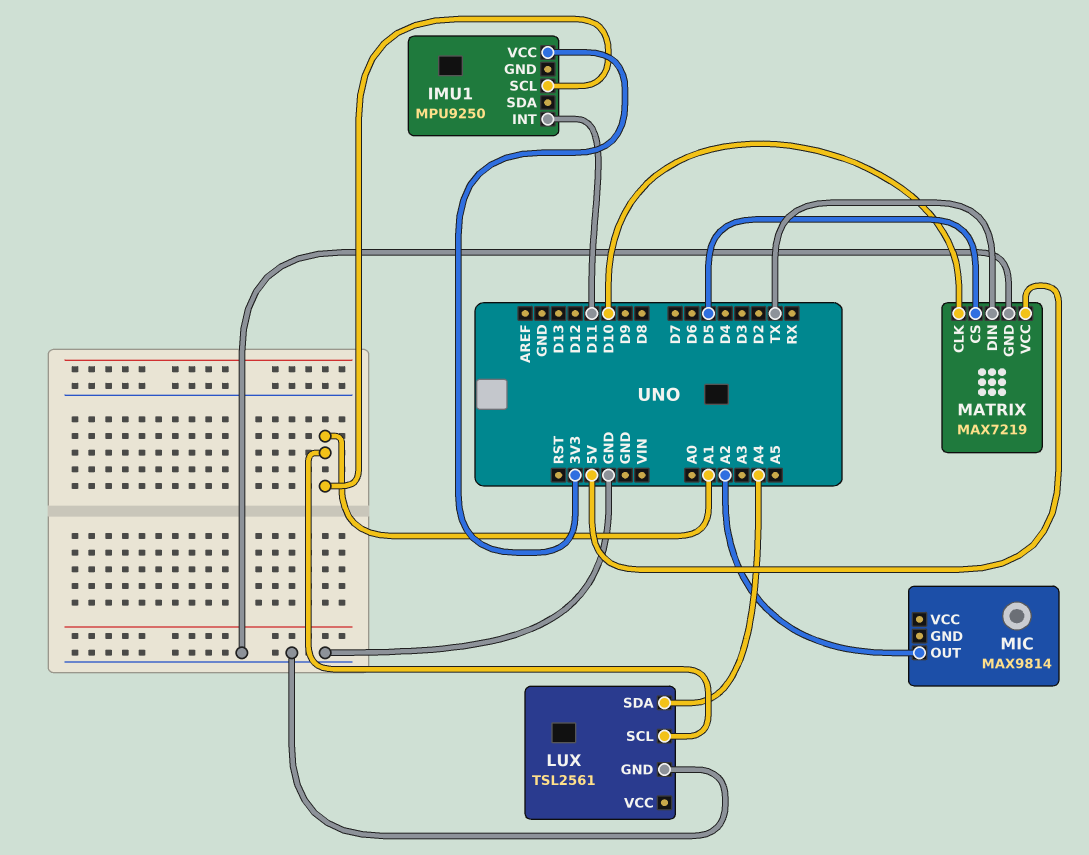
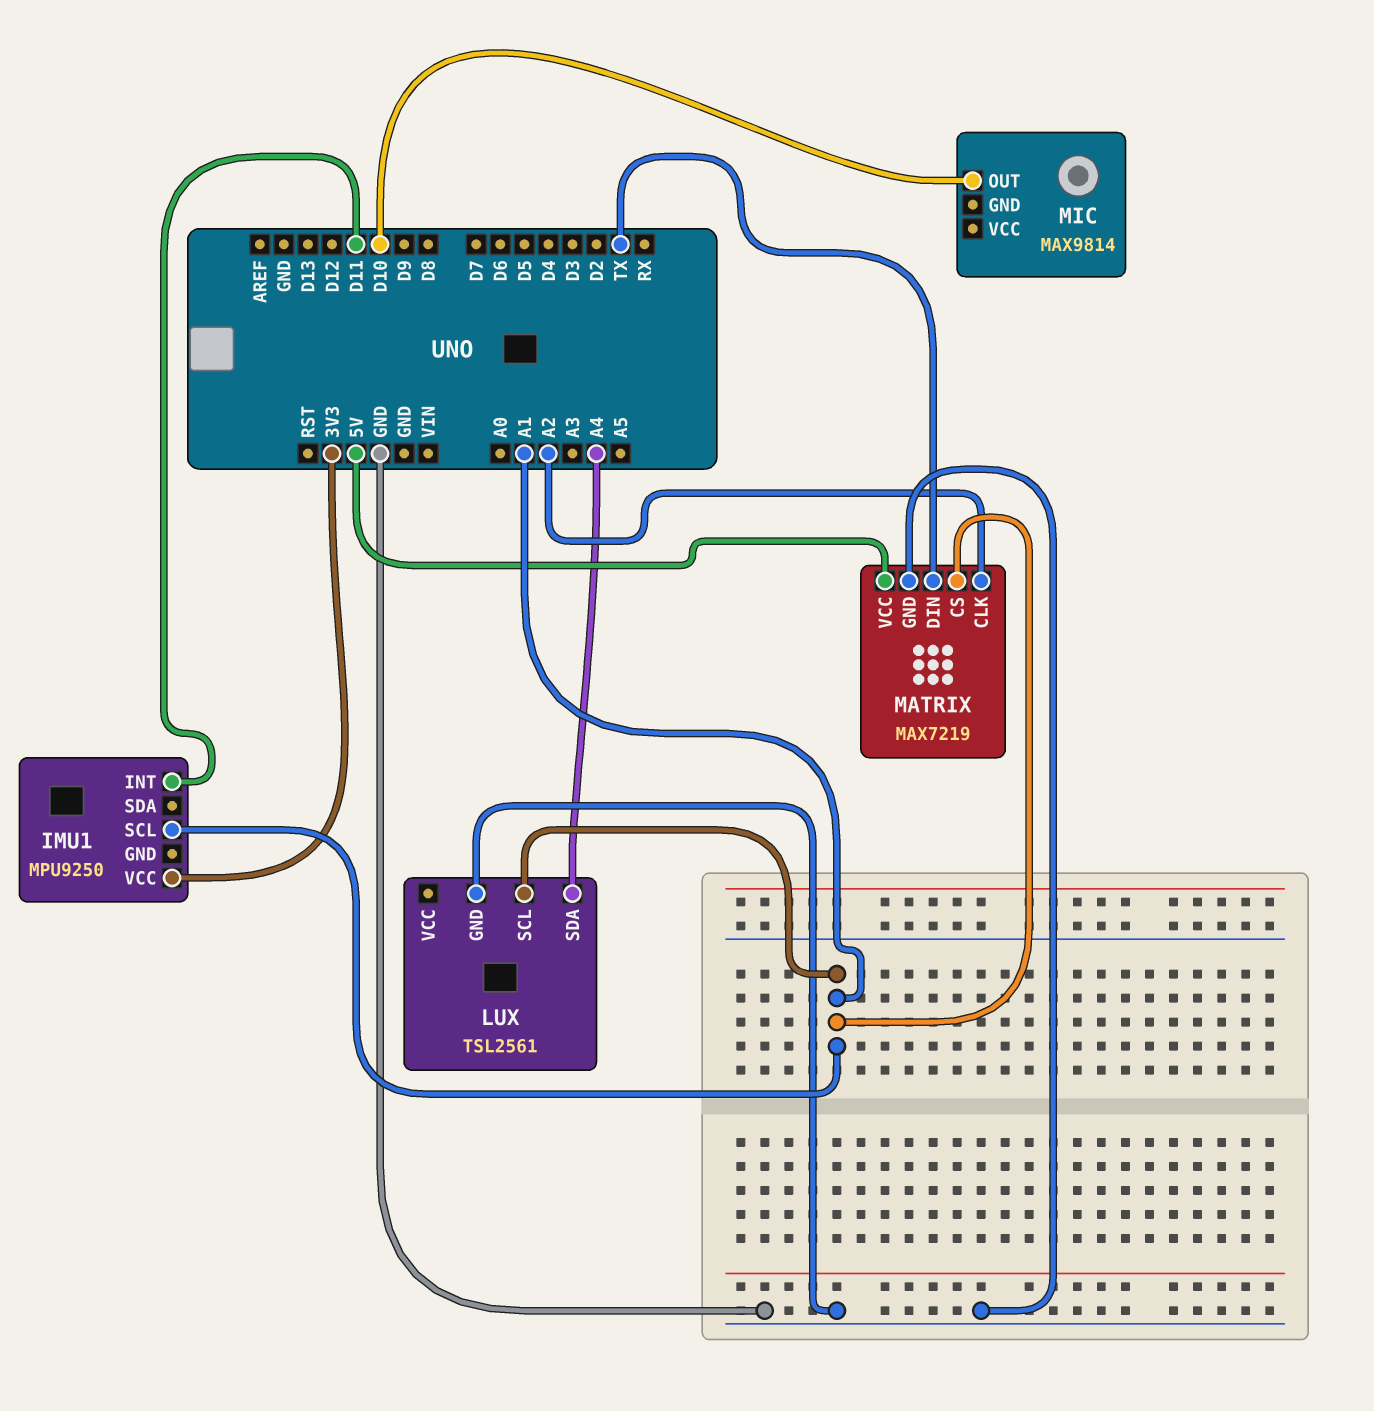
MATRIX pin CLK: D10 -> A2
MATRIX pin CS: D5 -> A1
MIC pin OUT: A2 -> D10

